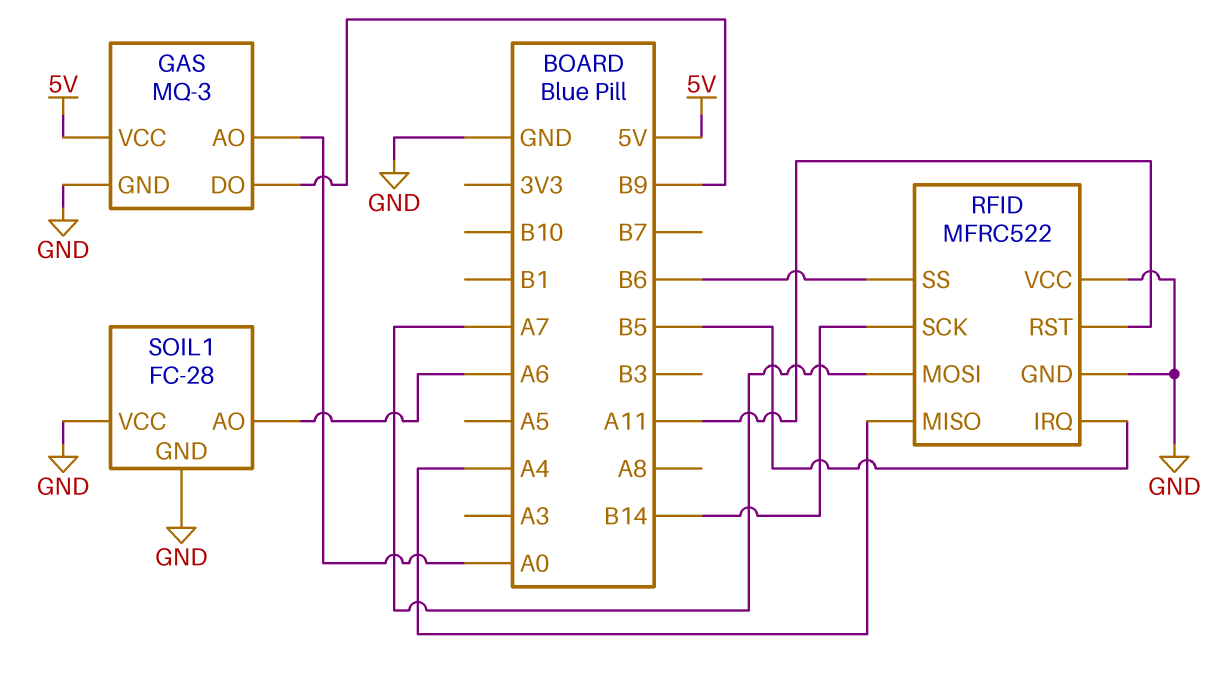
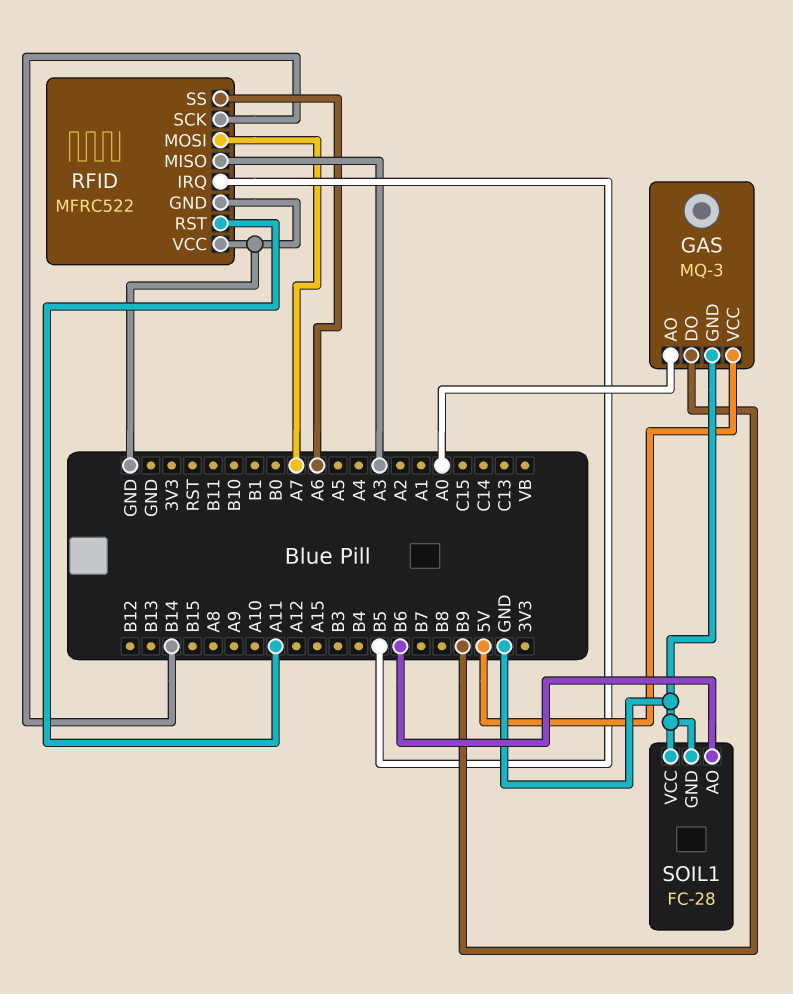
RFID pin MISO: A4 -> A3
RFID pin SS: B6 -> A6
SOIL1 pin AO: A6 -> B6

